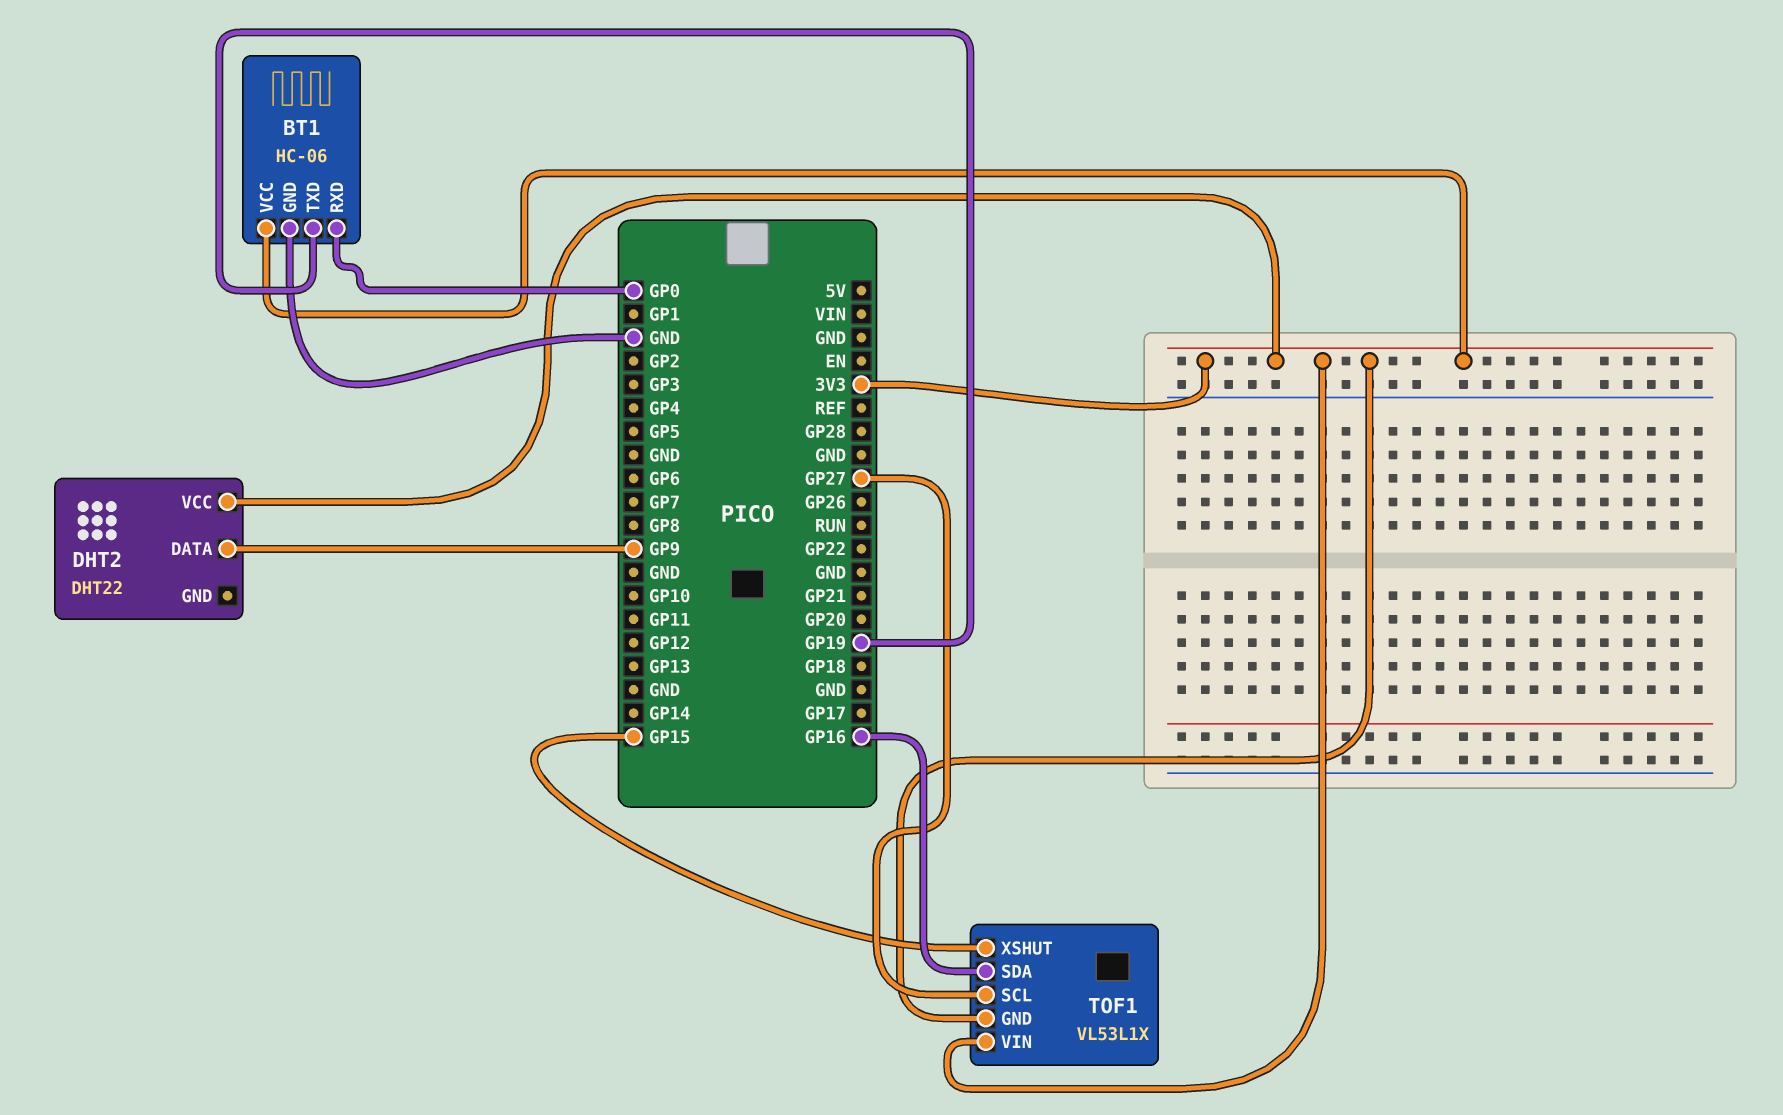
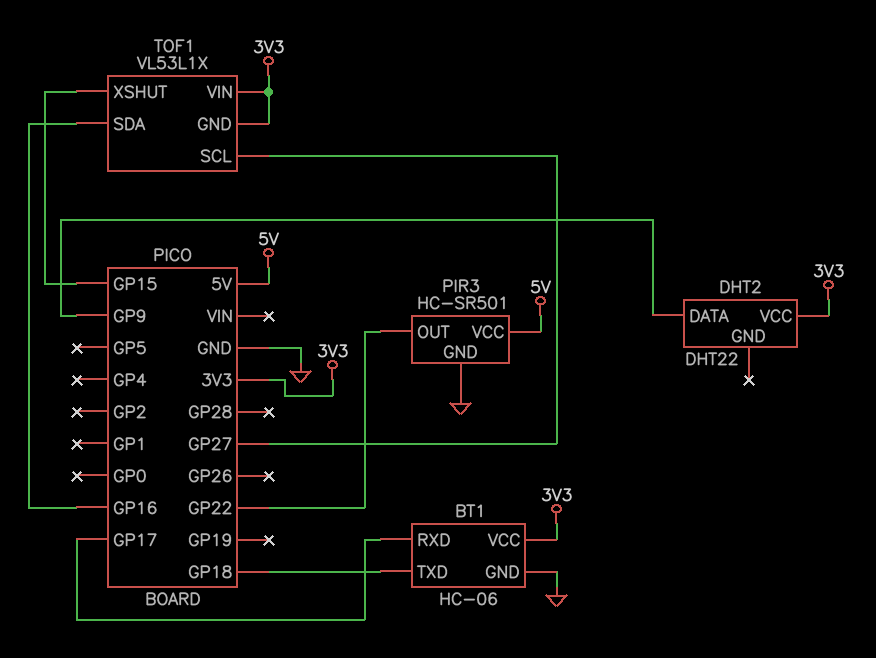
BT1 pin RXD: GP0 -> GP17
BT1 pin TXD: GP19 -> GP18
PIR3: none -> HC-SR501
PIR3 pin GND: none -> GND
PIR3 pin OUT: none -> GP22
PIR3 pin VCC: none -> 5V

